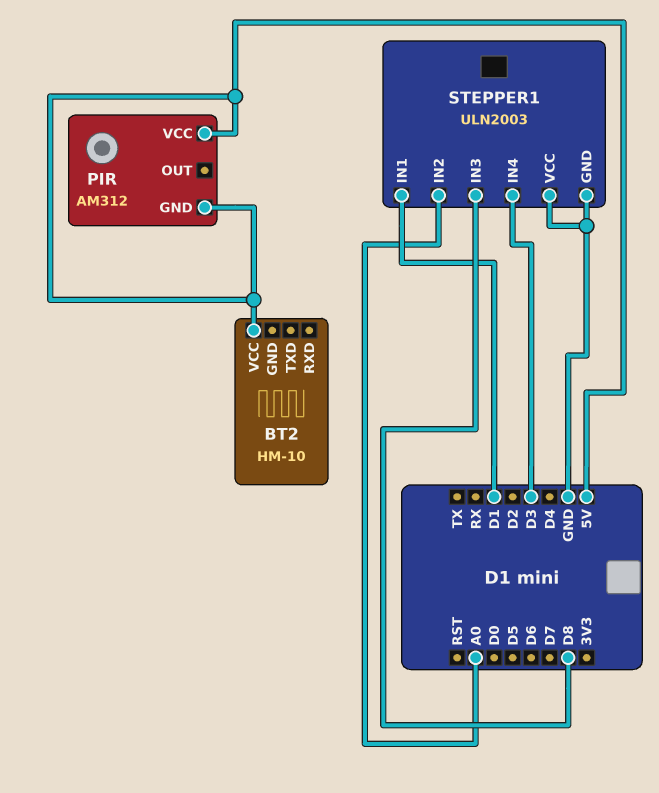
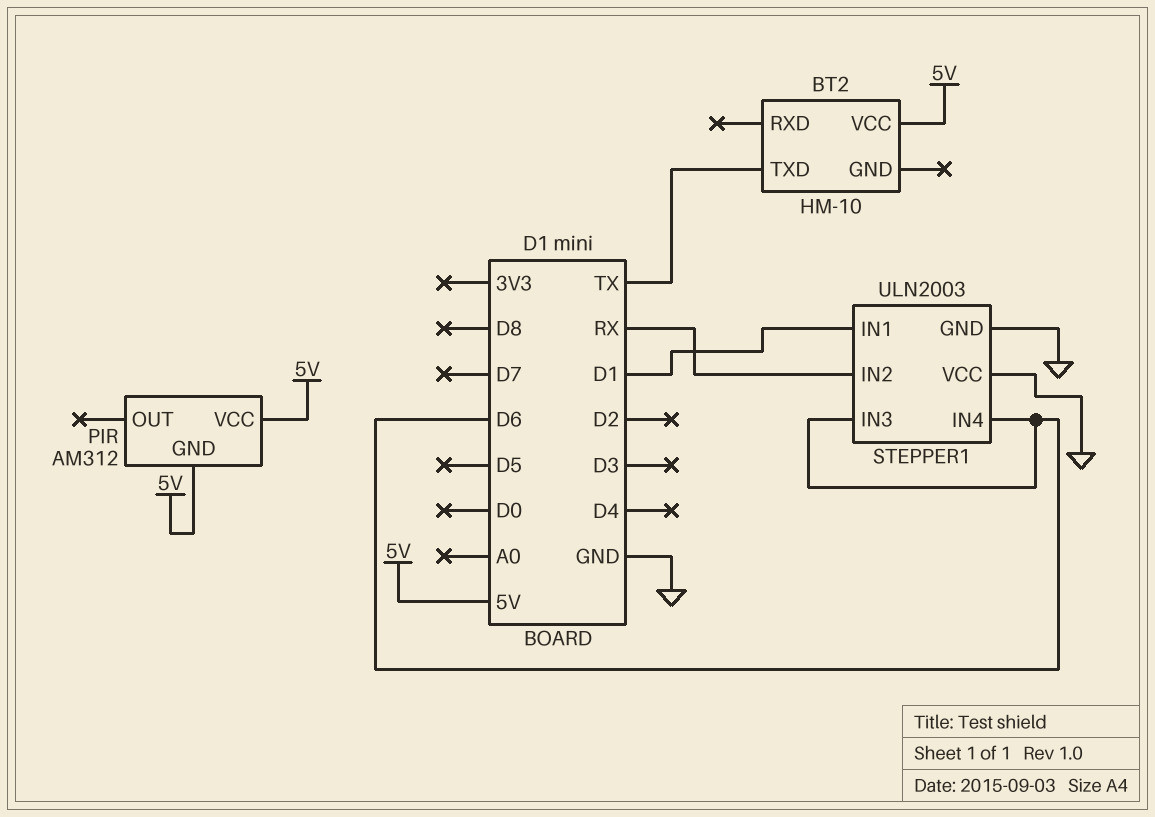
BT2 pin TXD: none -> TX
STEPPER1 pin IN2: A0 -> RX
STEPPER1 pin IN3: D8 -> D6
STEPPER1 pin IN4: D3 -> D6

